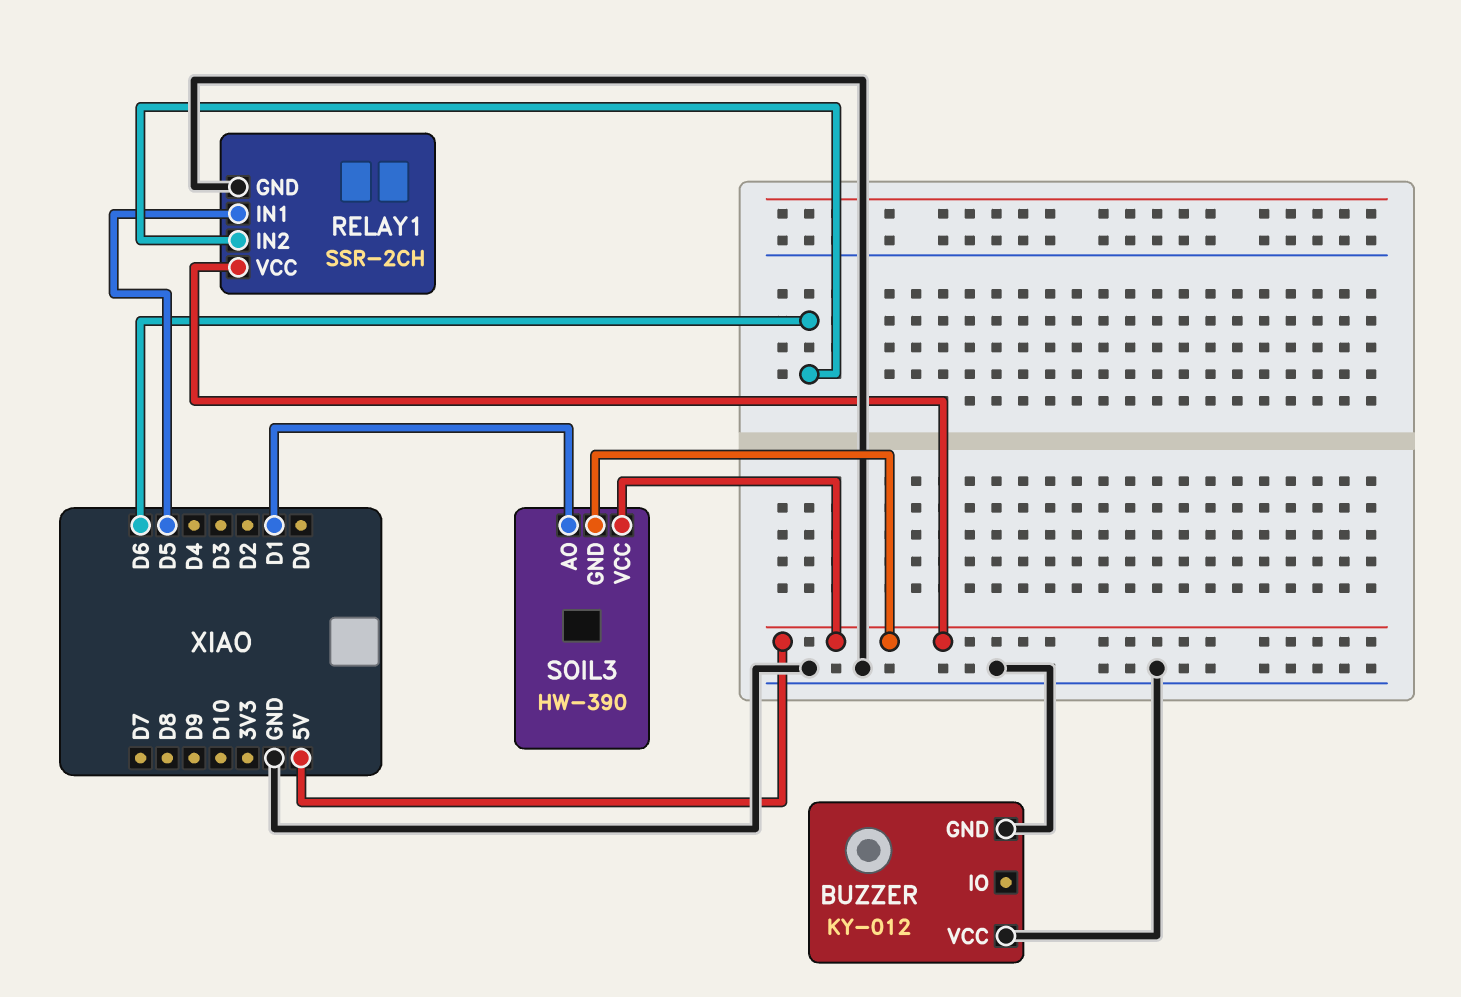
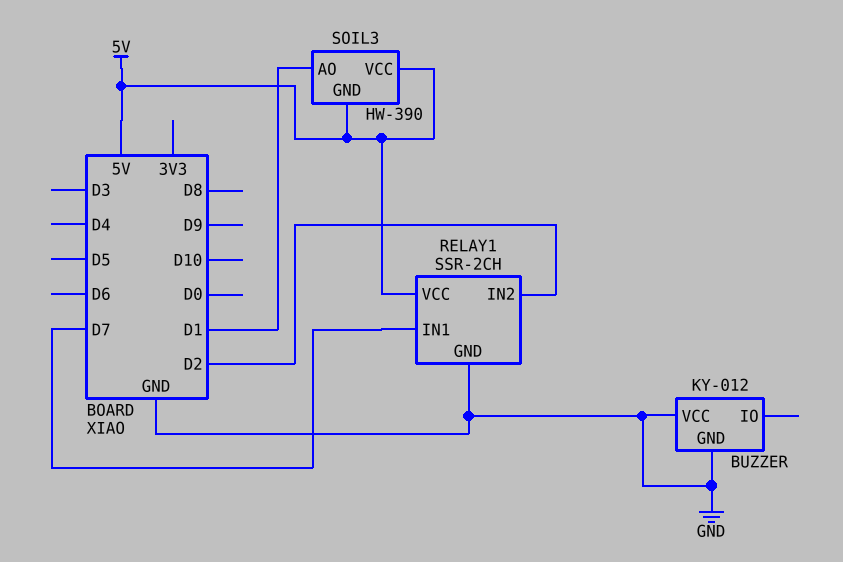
RELAY1 pin IN1: D5 -> D7
RELAY1 pin IN2: D6 -> D2

